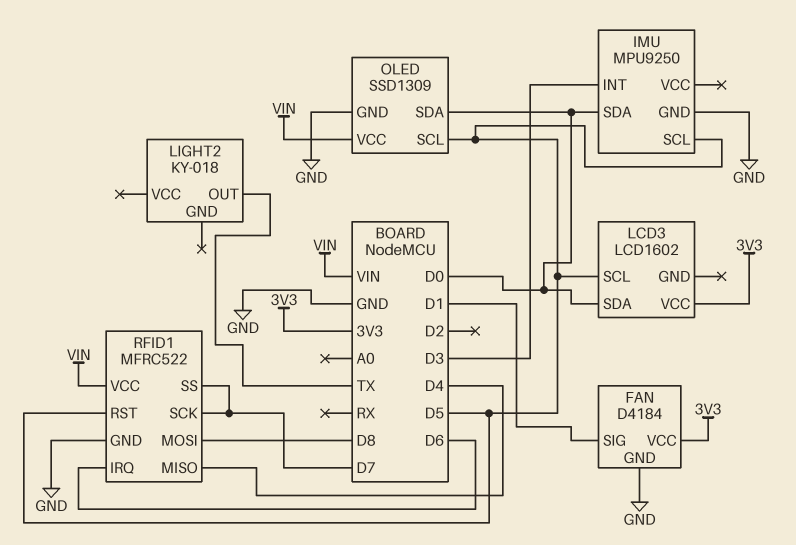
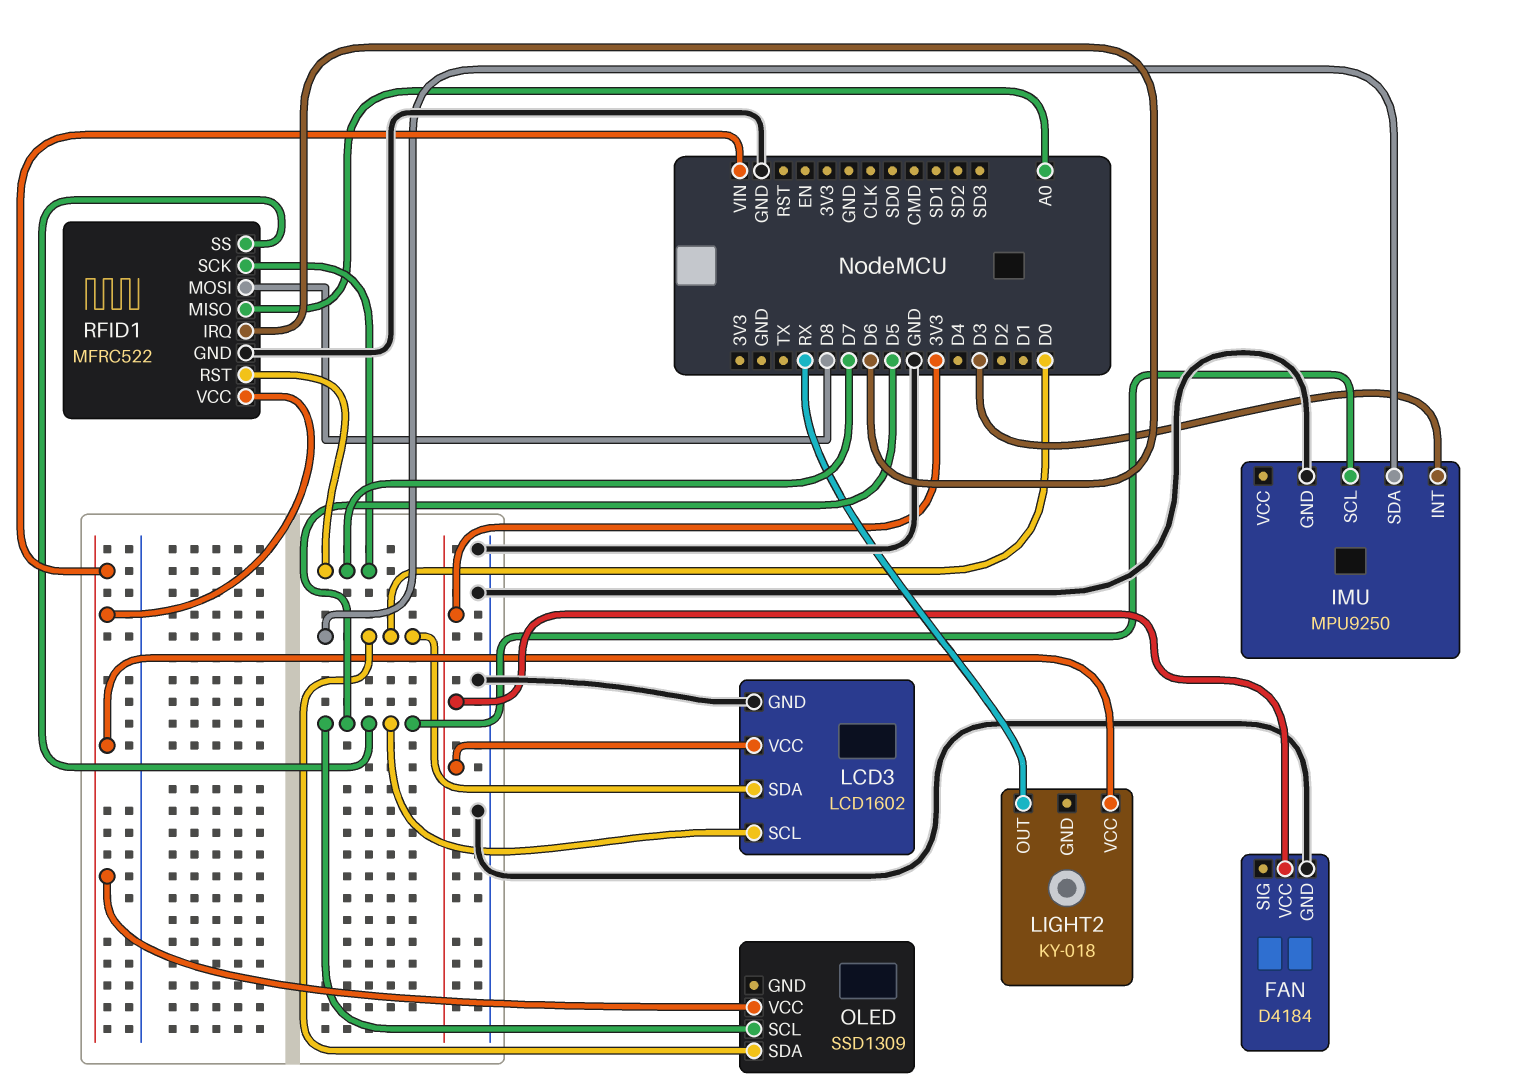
FAN pin SIG: D1 -> none
LCD3 pin GND: none -> GND
LIGHT2 pin OUT: TX -> RX
LIGHT2 pin VCC: none -> VIN
OLED pin GND: GND -> none
RFID1 pin MISO: D4 -> A0
RFID1 pin RST: D5 -> D7
RFID1 pin SS: D7 -> D5

